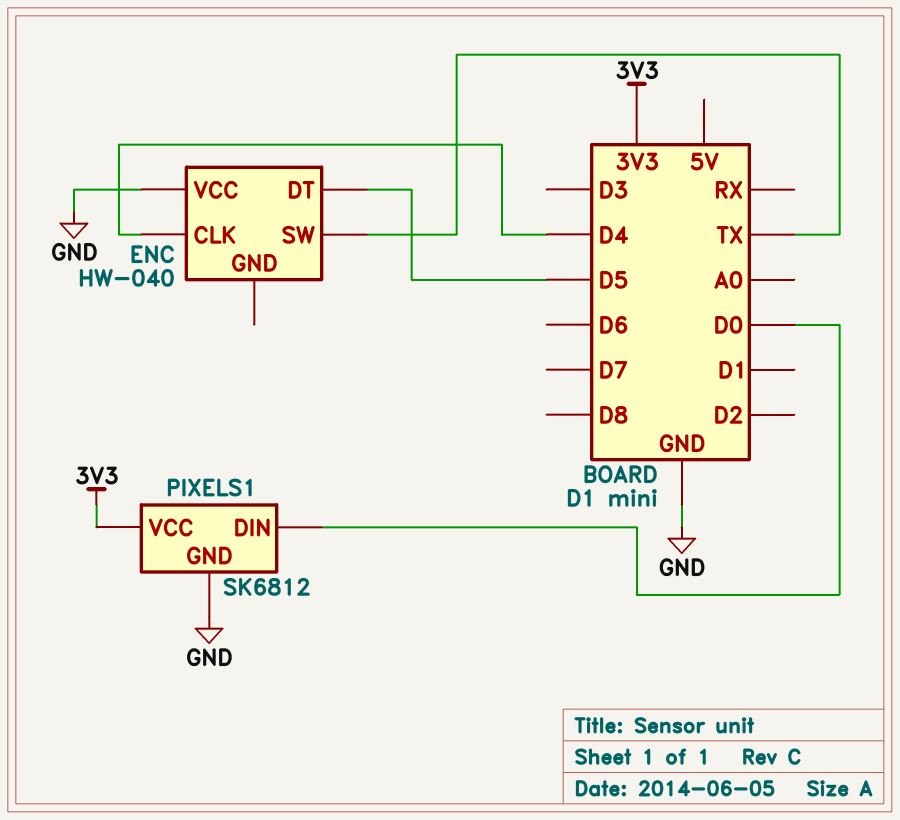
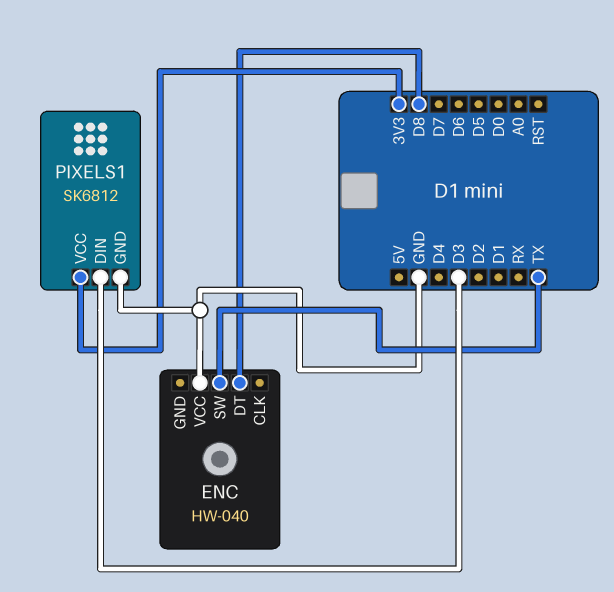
ENC pin CLK: D4 -> none
ENC pin DT: D5 -> D8
PIXELS1 pin DIN: D0 -> D3

